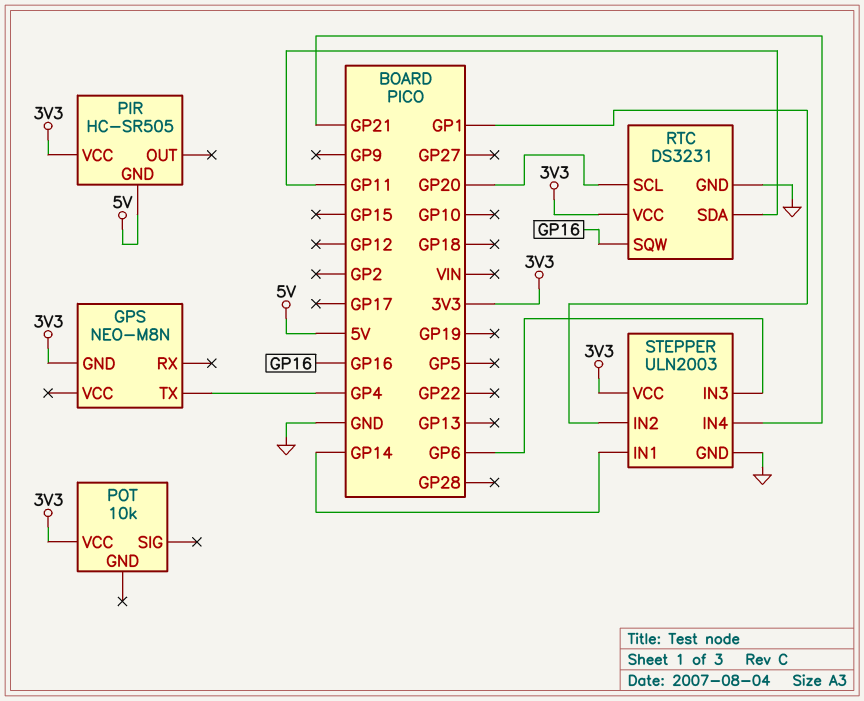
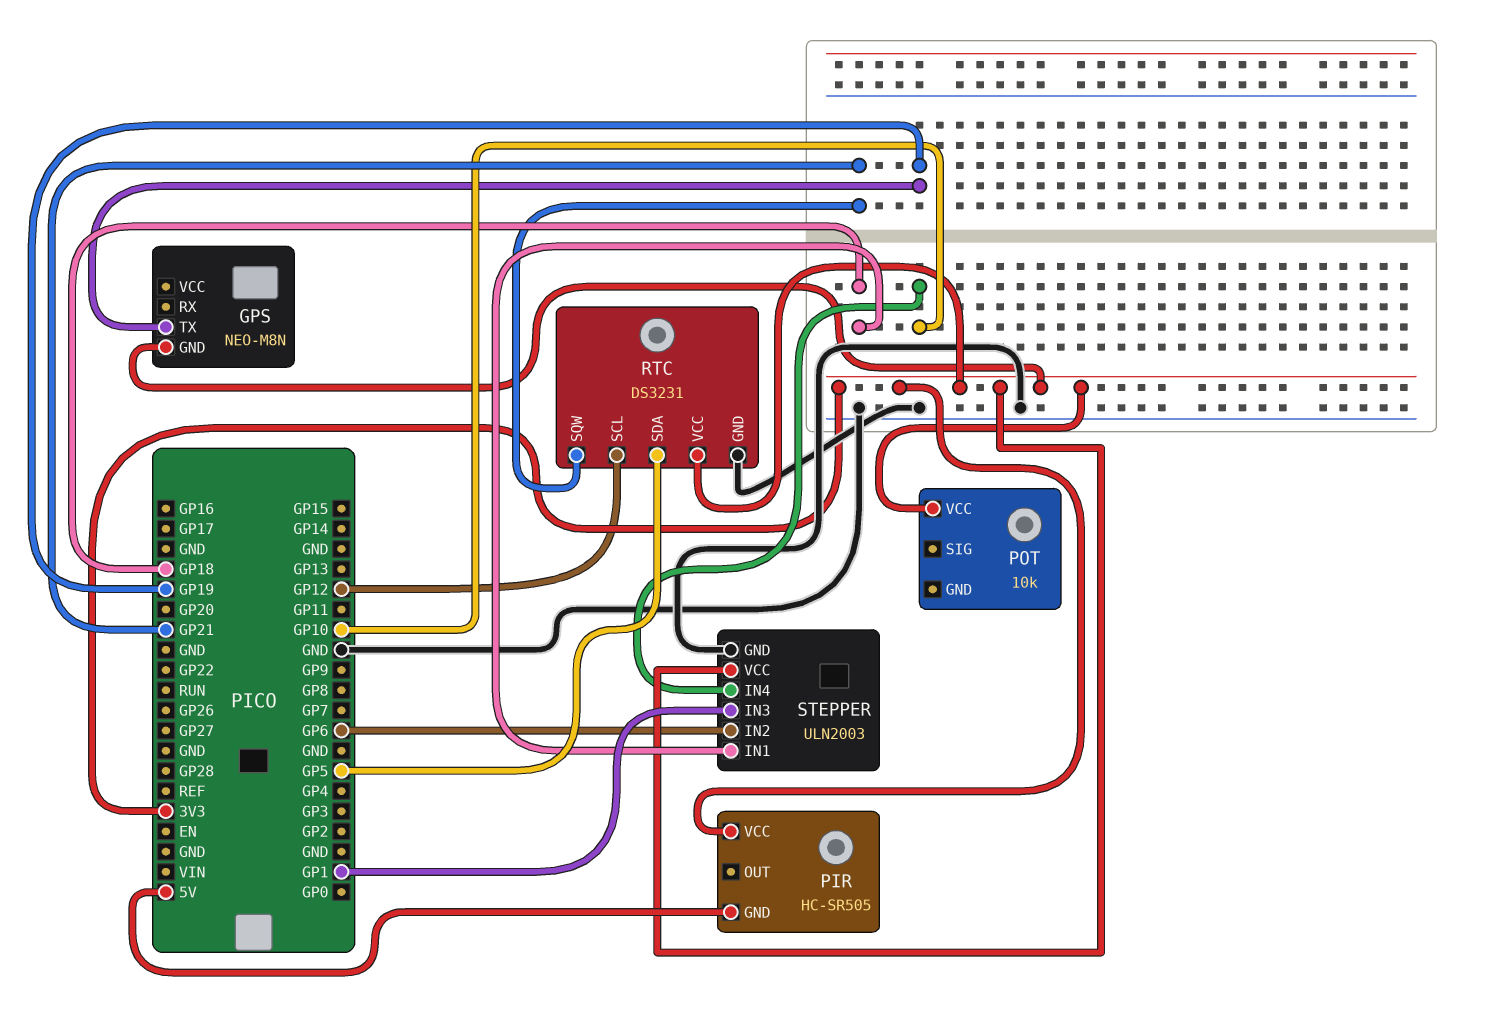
GPS pin TX: GP4 -> GP19
RTC pin SCL: GP20 -> GP12
RTC pin SDA: GP11 -> GP5
RTC pin SQW: GP16 -> GP21
STEPPER pin IN1: GP14 -> GP18
STEPPER pin IN2: GP1 -> GP6
STEPPER pin IN3: GP6 -> GP1
STEPPER pin IN4: GP21 -> GP10

